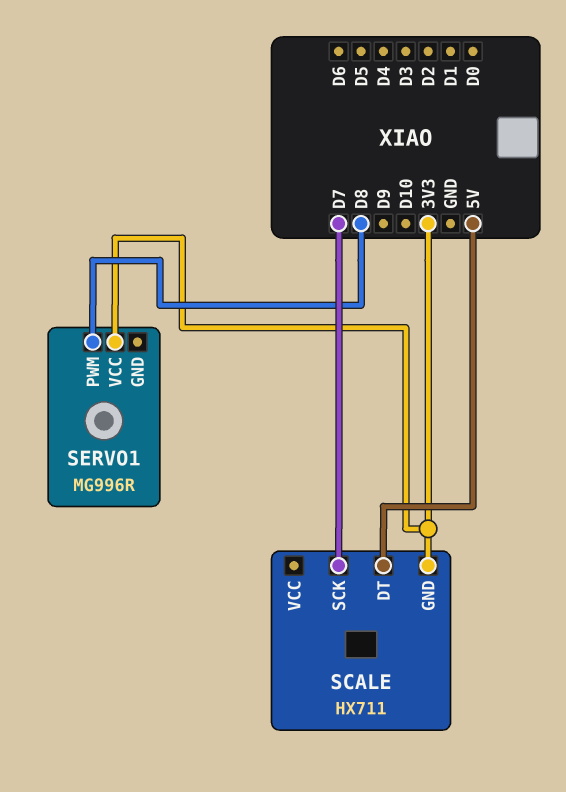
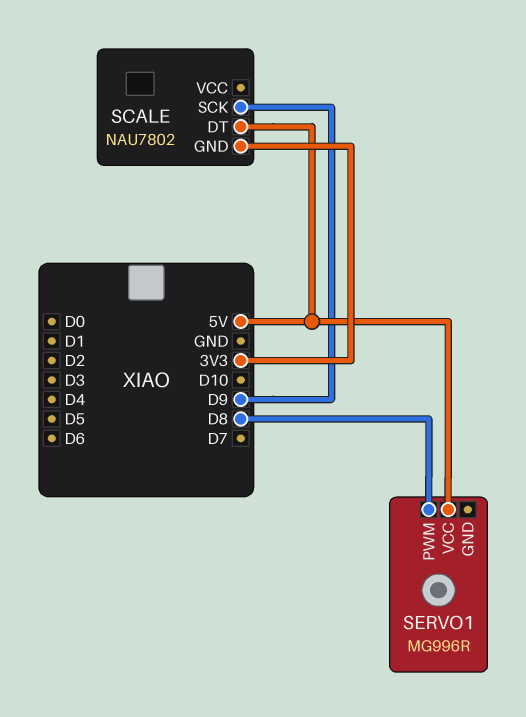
SCALE: HX711 -> NAU7802
SCALE pin SCK: D7 -> D9
SERVO1 pin VCC: 3V3 -> 5V

